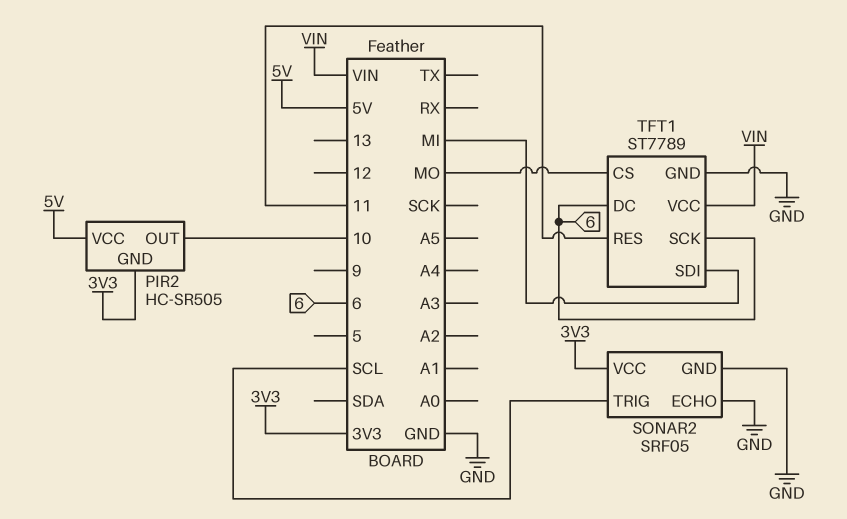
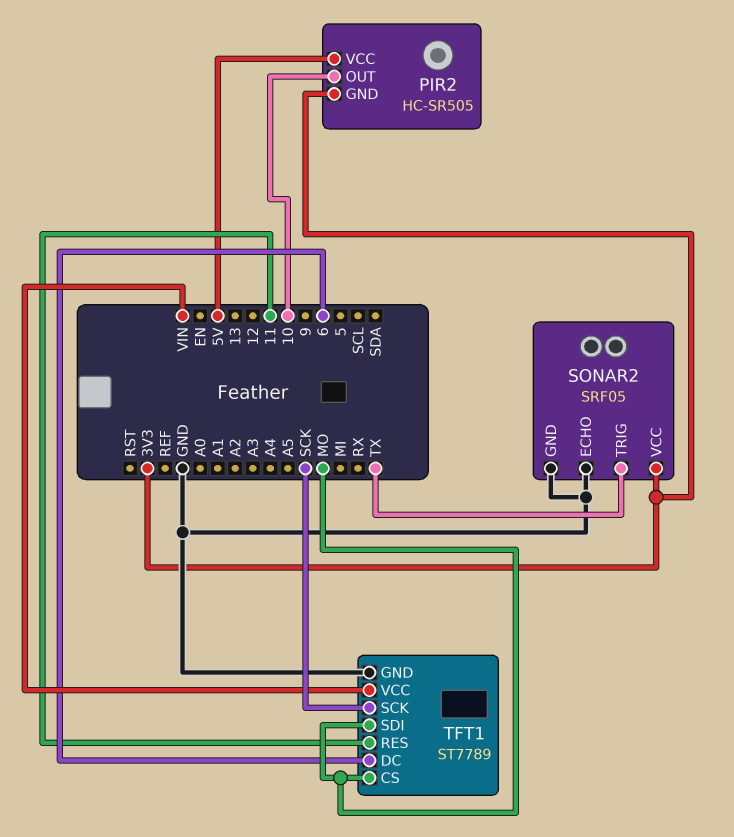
SONAR2 pin TRIG: SCL -> TX
TFT1 pin SCK: 6 -> SCK
TFT1 pin SDI: MI -> MO

